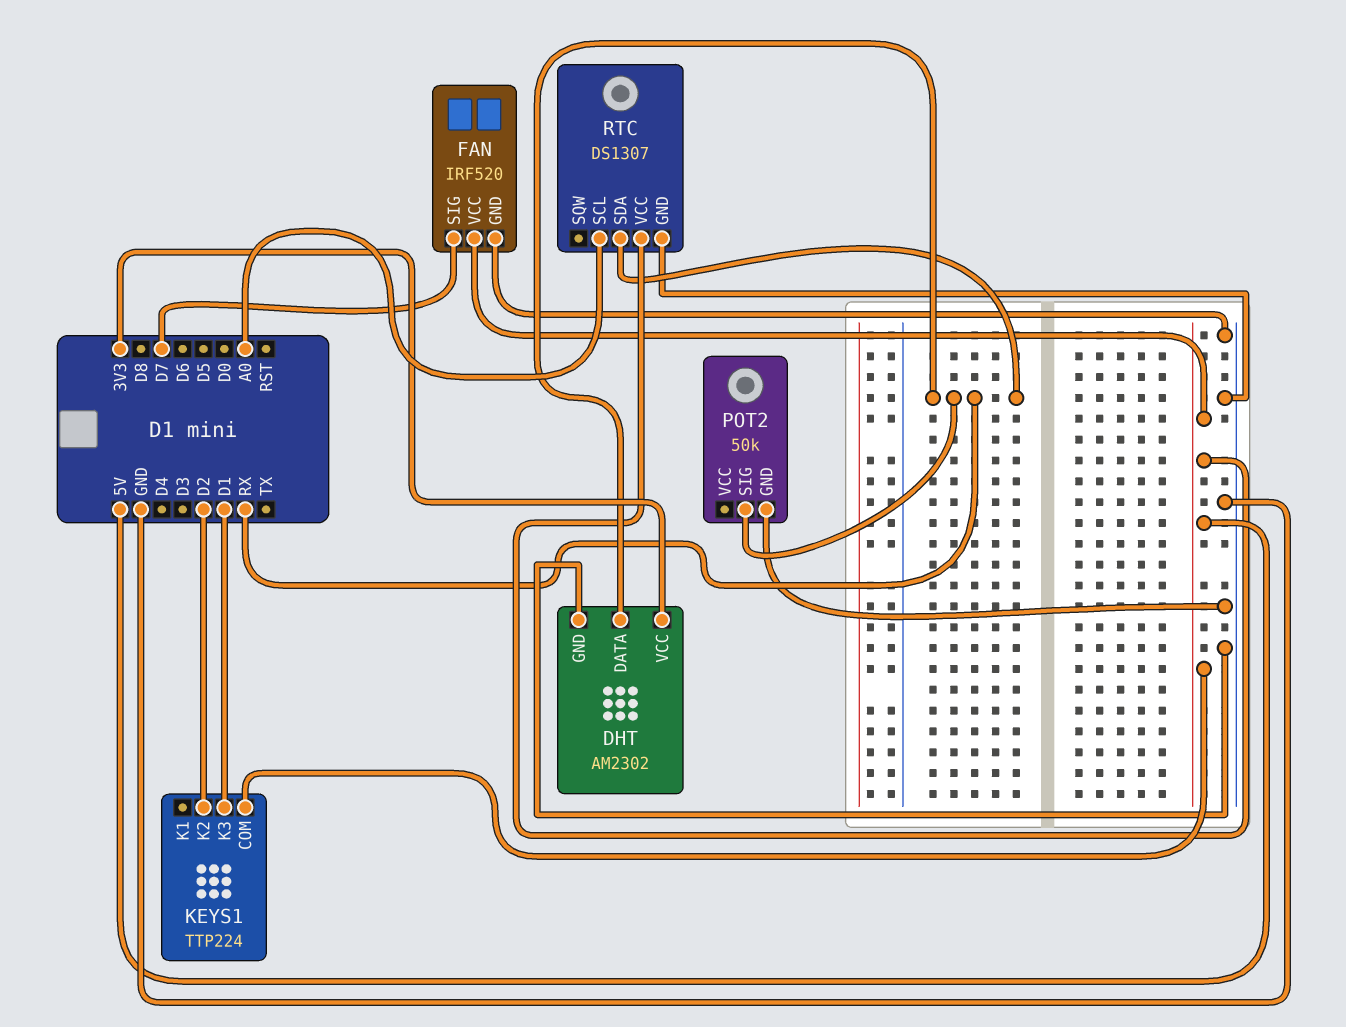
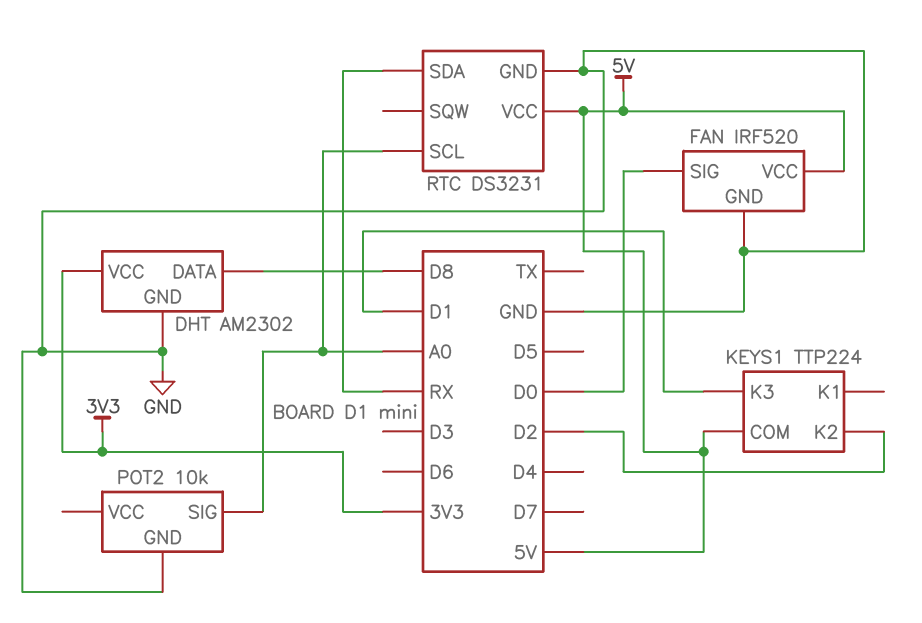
DHT pin DATA: RX -> D8
FAN pin SIG: D7 -> D0
POT2: 50k -> 10k
POT2 pin SIG: RX -> A0
RTC: DS1307 -> DS3231

